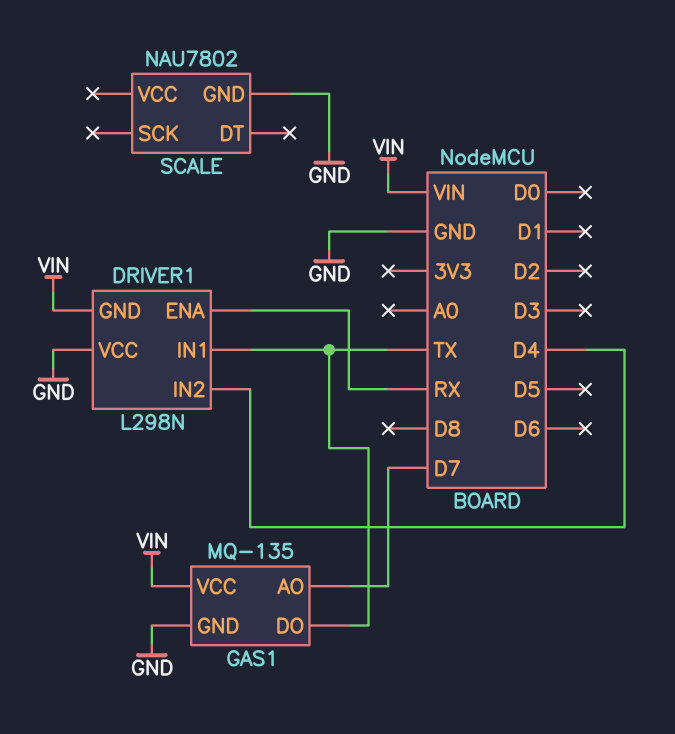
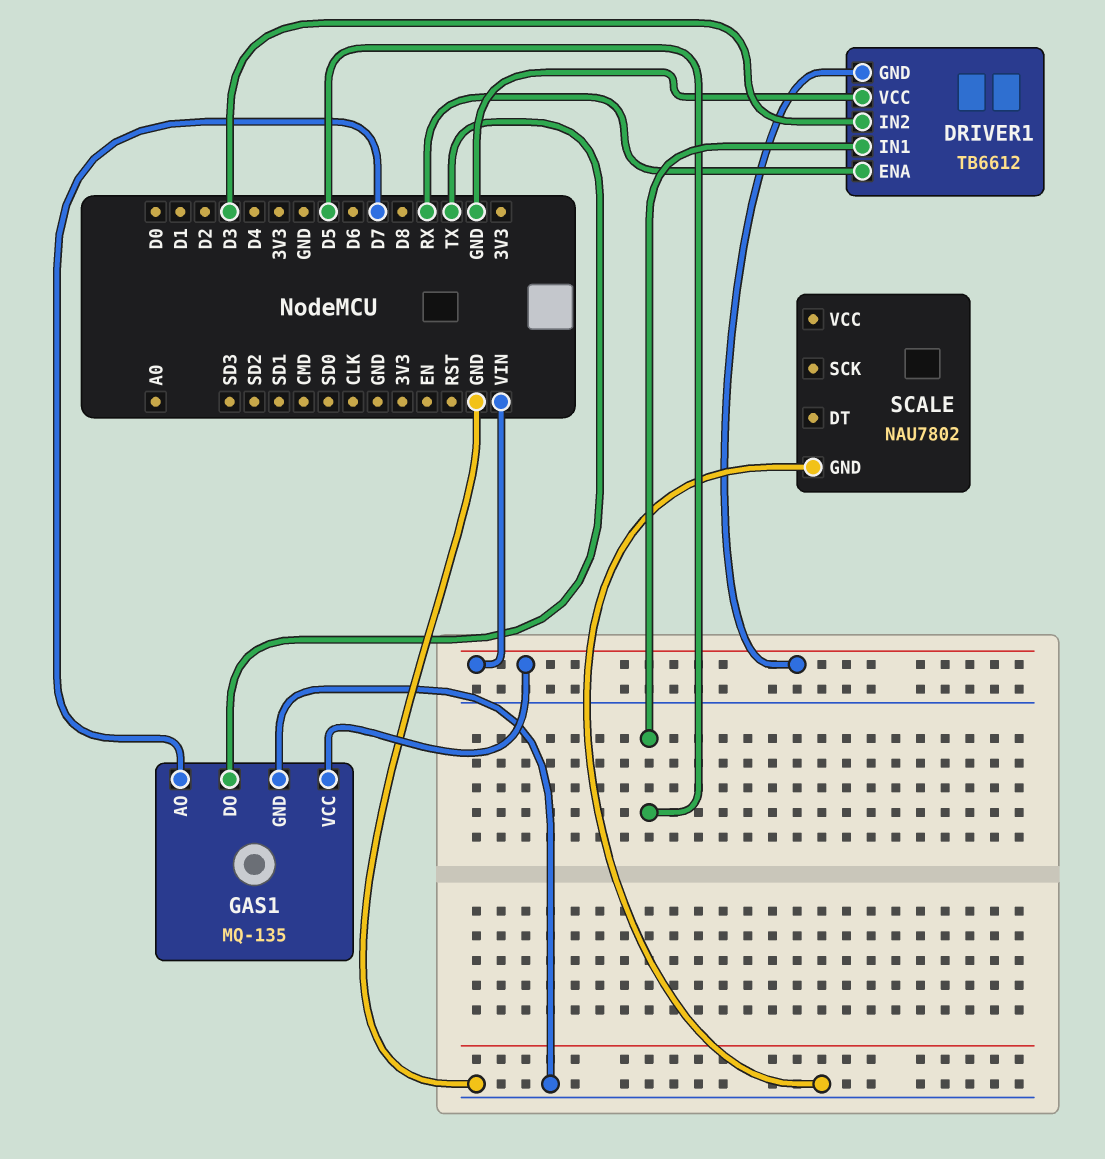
DRIVER1: L298N -> TB6612
DRIVER1 pin IN1: TX -> D5
DRIVER1 pin IN2: D4 -> D3

